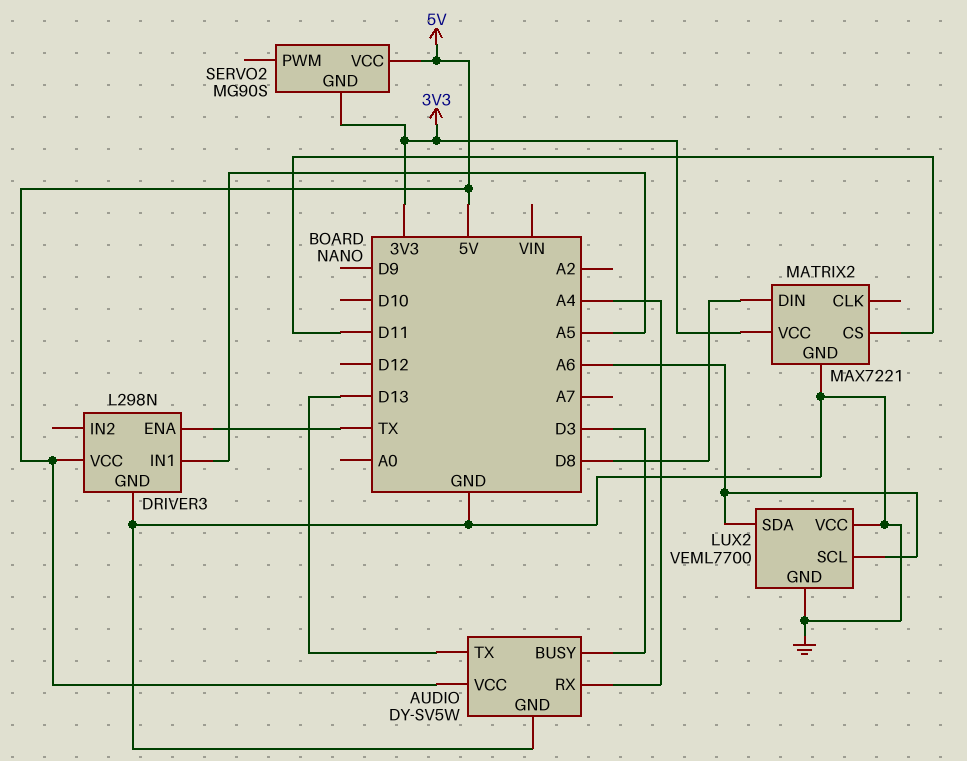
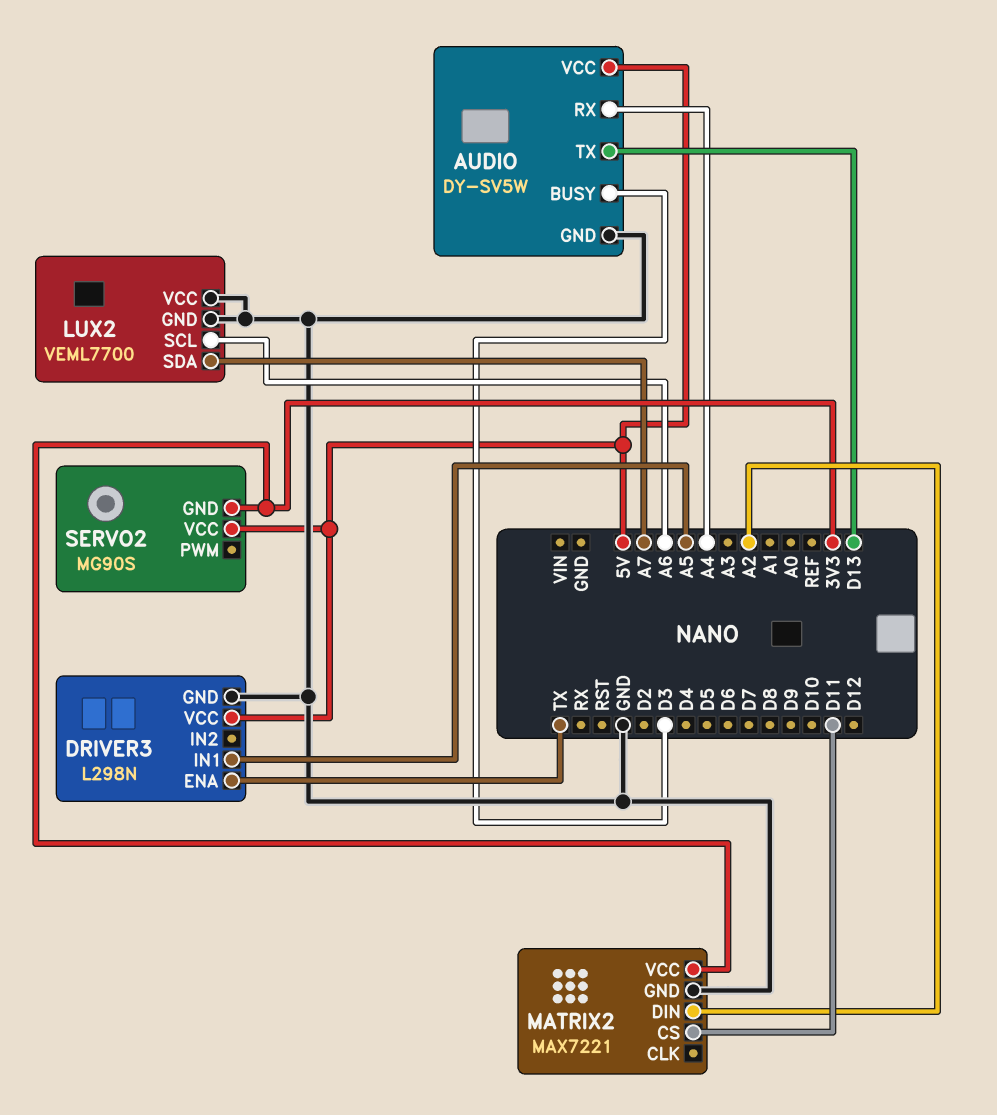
LUX2 pin SDA: A6 -> A7
MATRIX2 pin DIN: D8 -> A2

